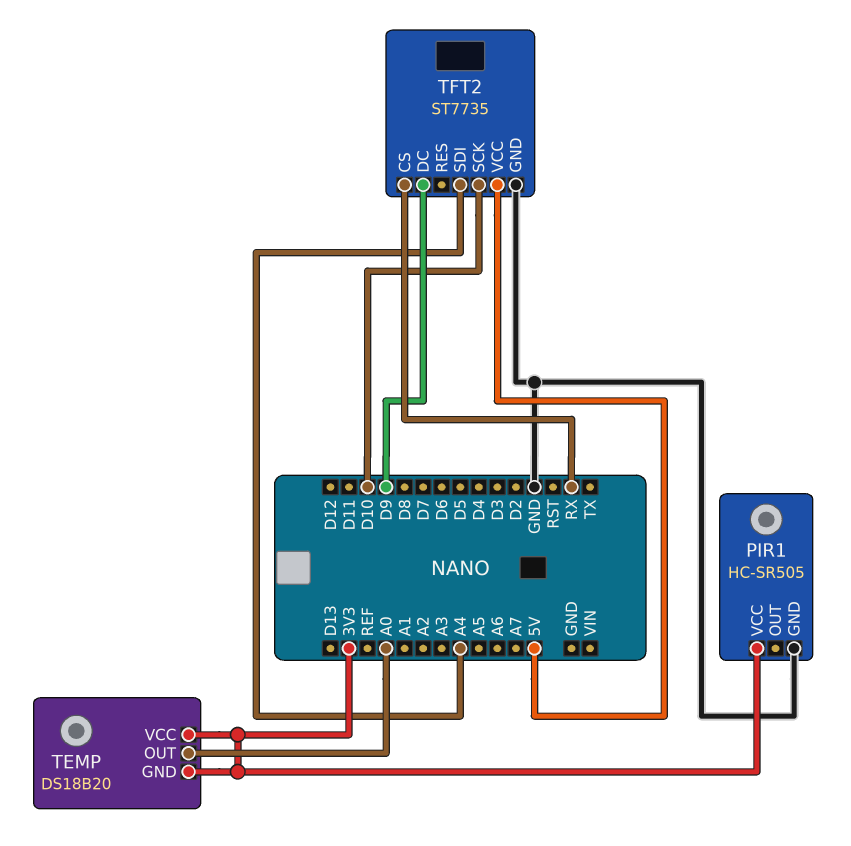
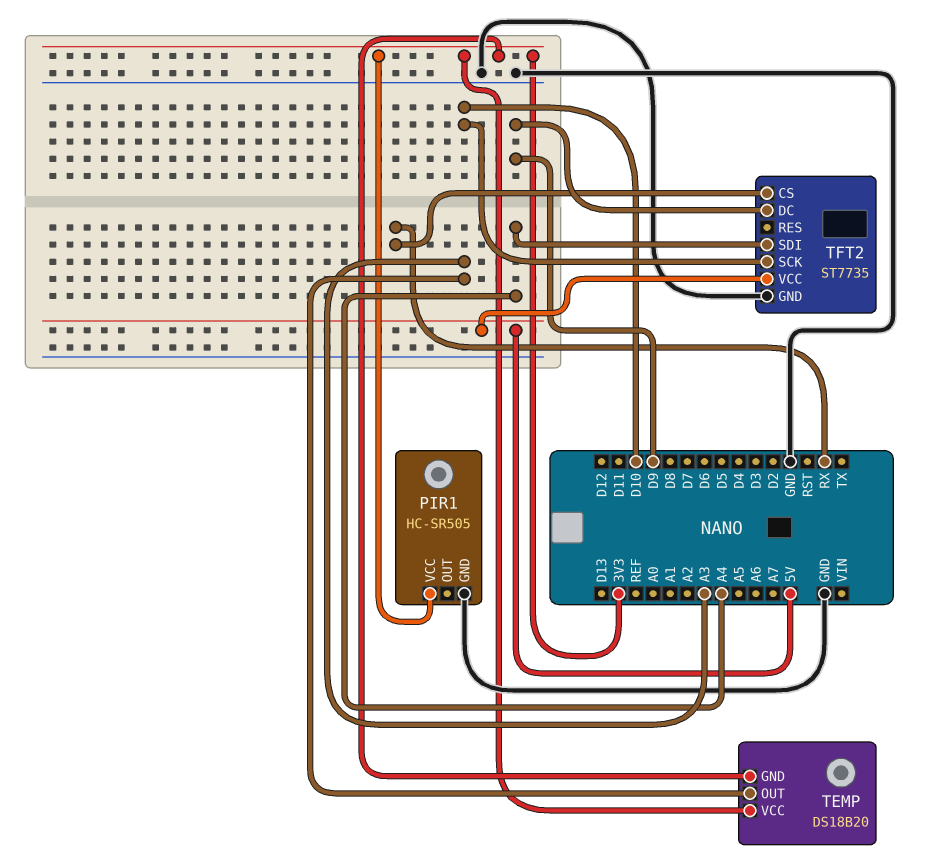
TEMP pin OUT: A0 -> A3

